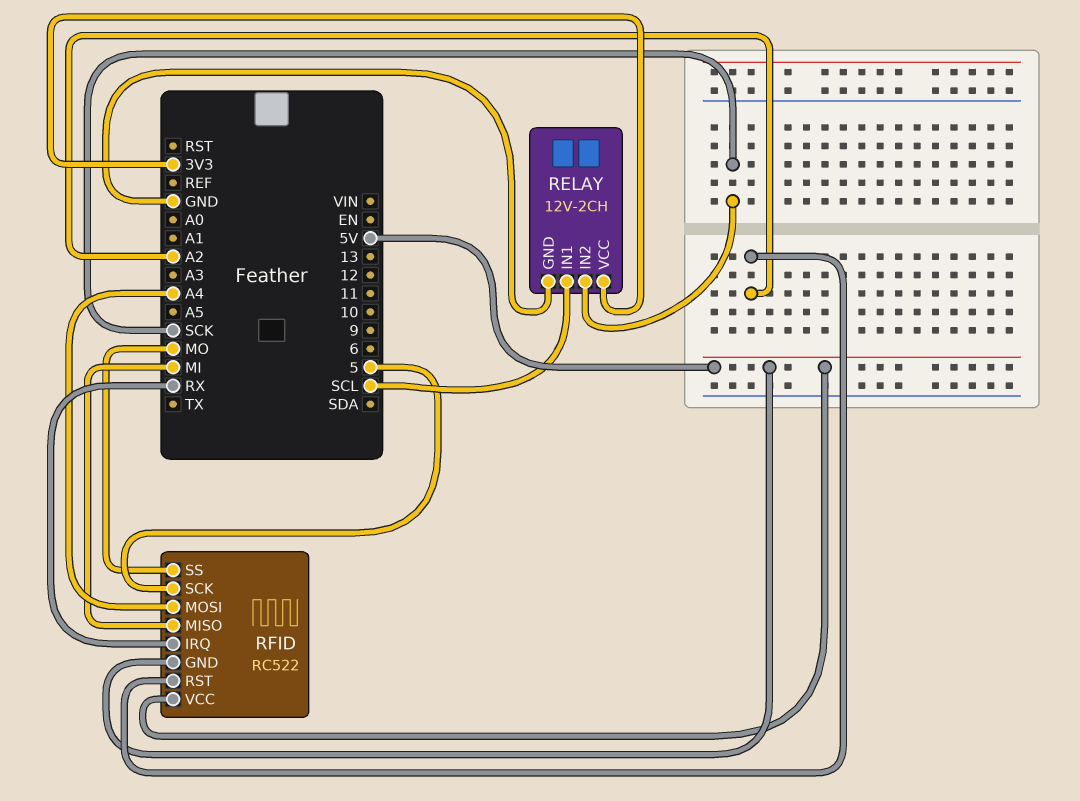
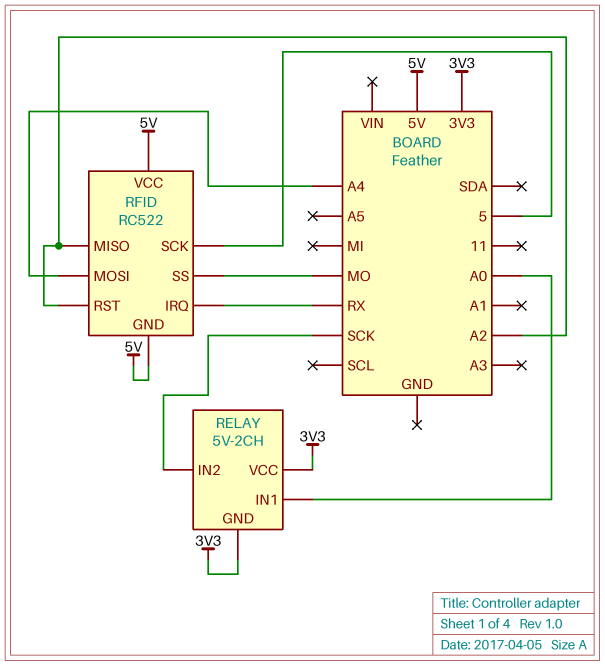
RELAY: 12V-2CH -> 5V-2CH
RELAY pin GND: GND -> 3V3
RELAY pin IN1: SCL -> A0
RFID pin MISO: MI -> A2

